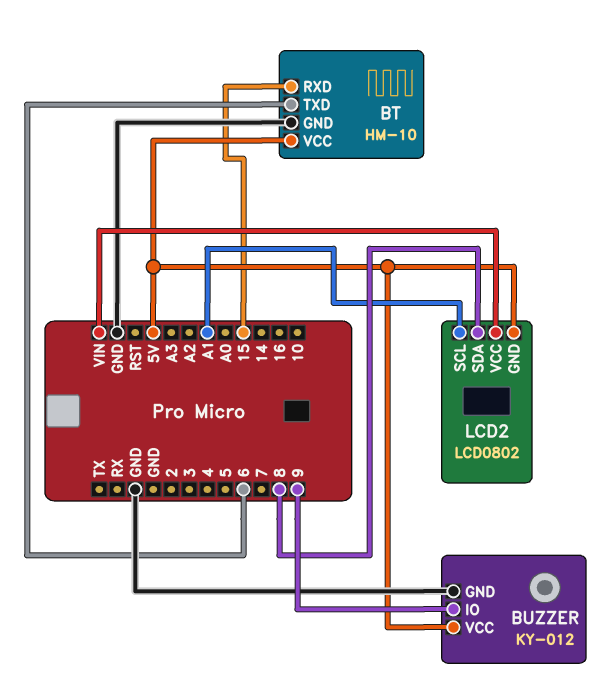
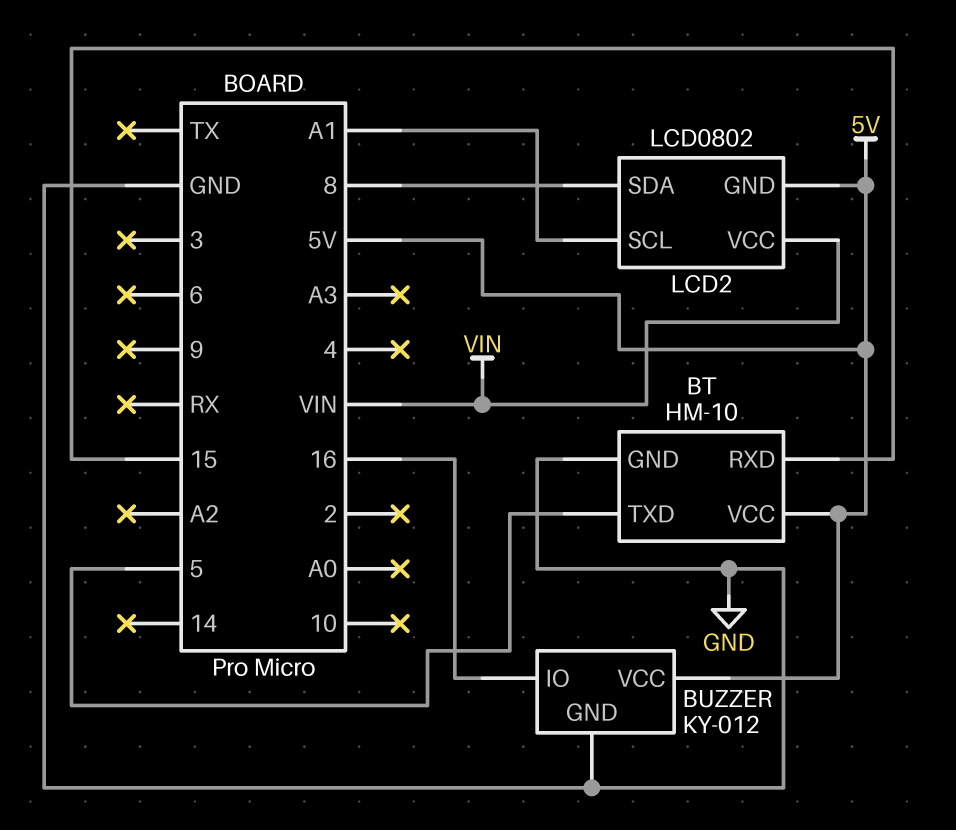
BT pin TXD: 6 -> 5
BUZZER pin IO: 9 -> 16

